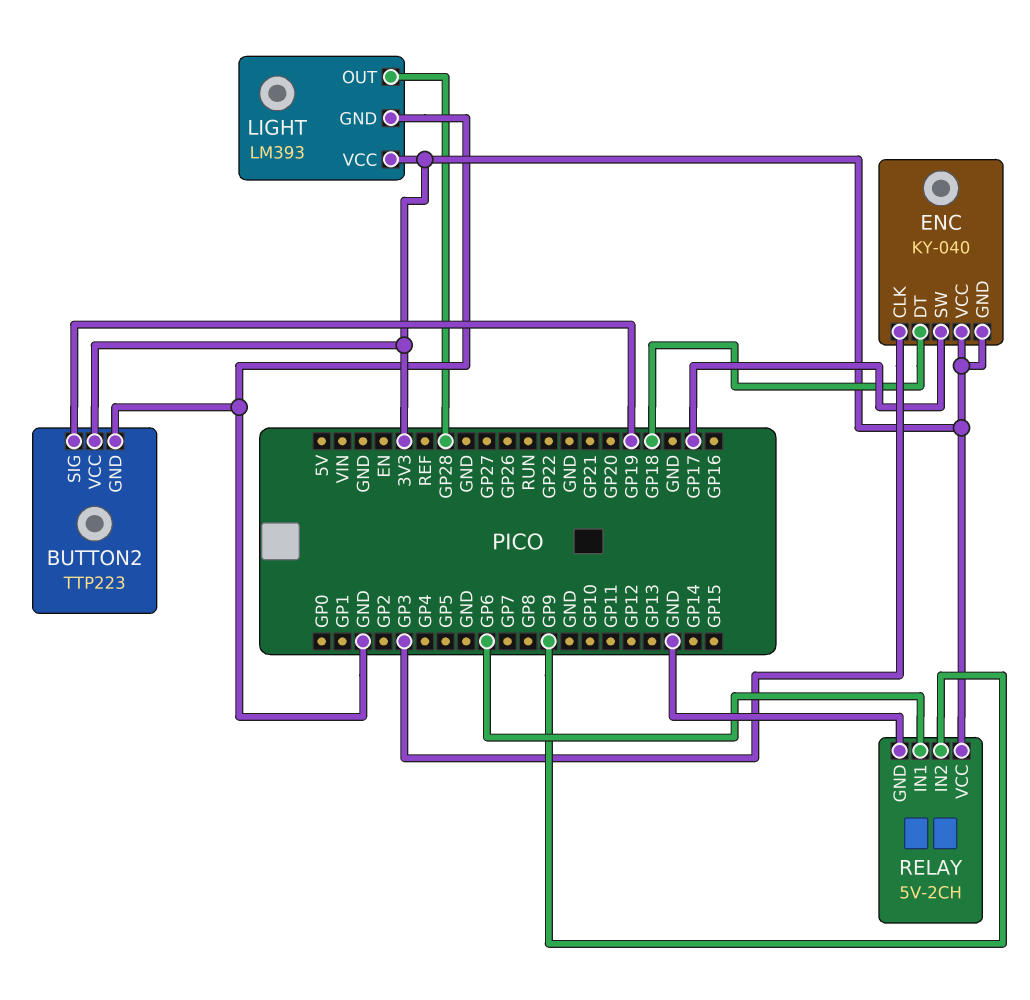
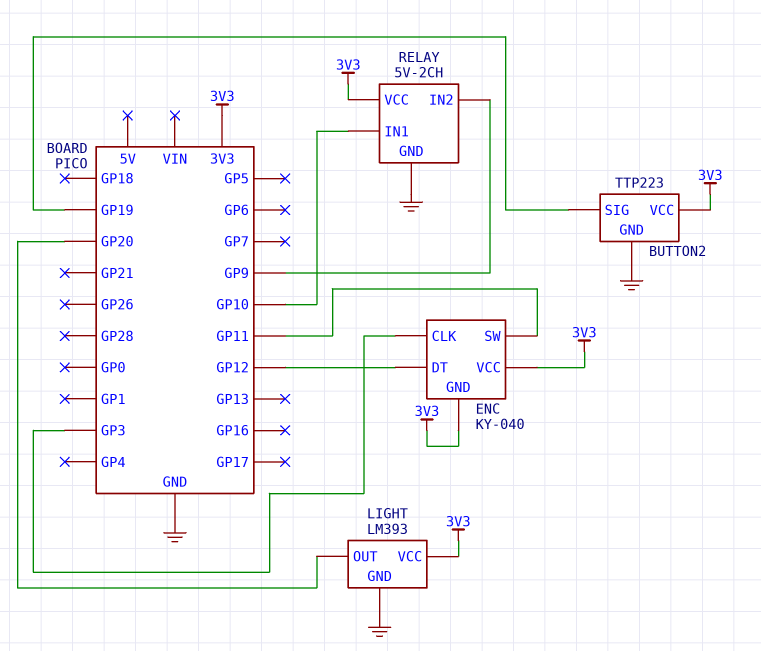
ENC pin DT: GP18 -> GP12
ENC pin SW: GP17 -> GP11
LIGHT pin OUT: GP28 -> GP20
RELAY pin IN1: GP6 -> GP10

